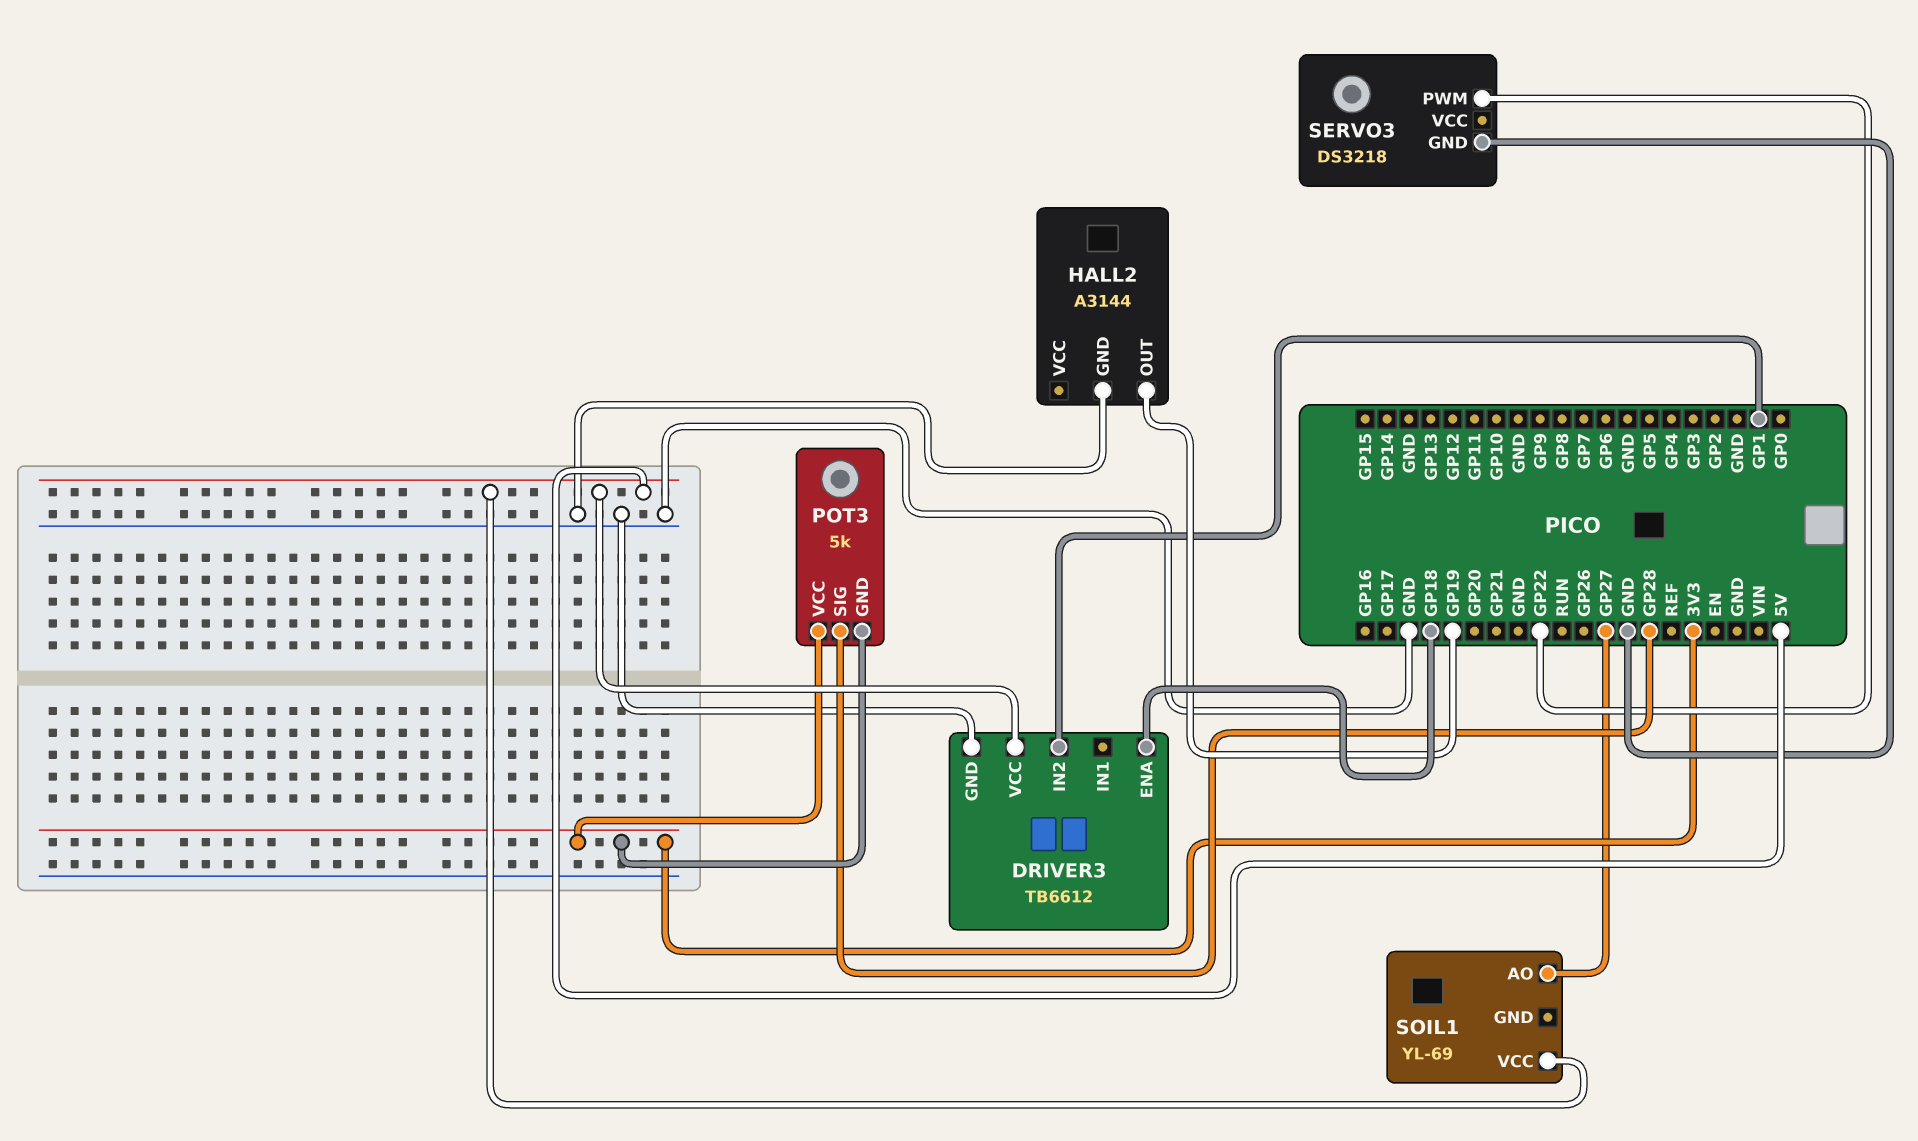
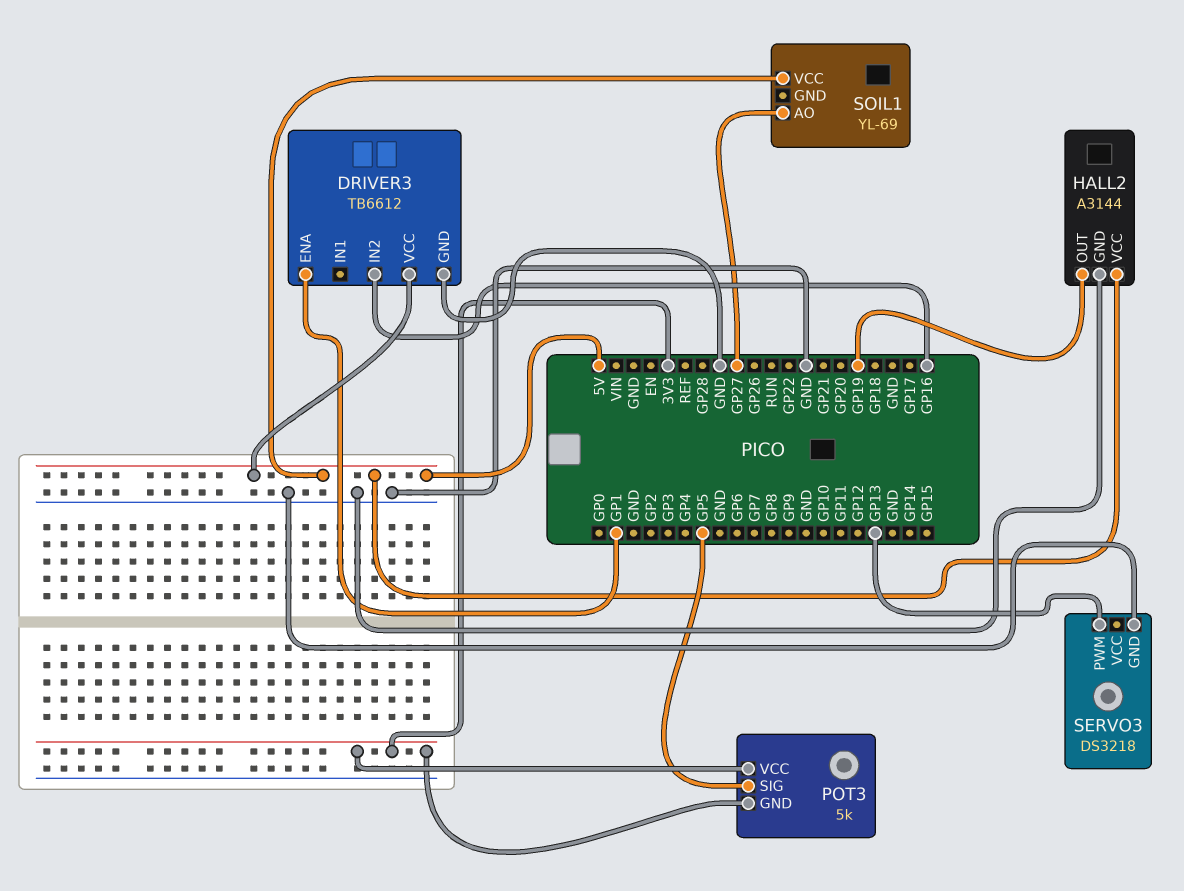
DRIVER3 pin ENA: GP18 -> GP1
DRIVER3 pin IN2: GP1 -> GP16
HALL2 pin VCC: none -> 5V
POT3 pin SIG: GP28 -> GP5
SERVO3 pin PWM: GP22 -> GP13

